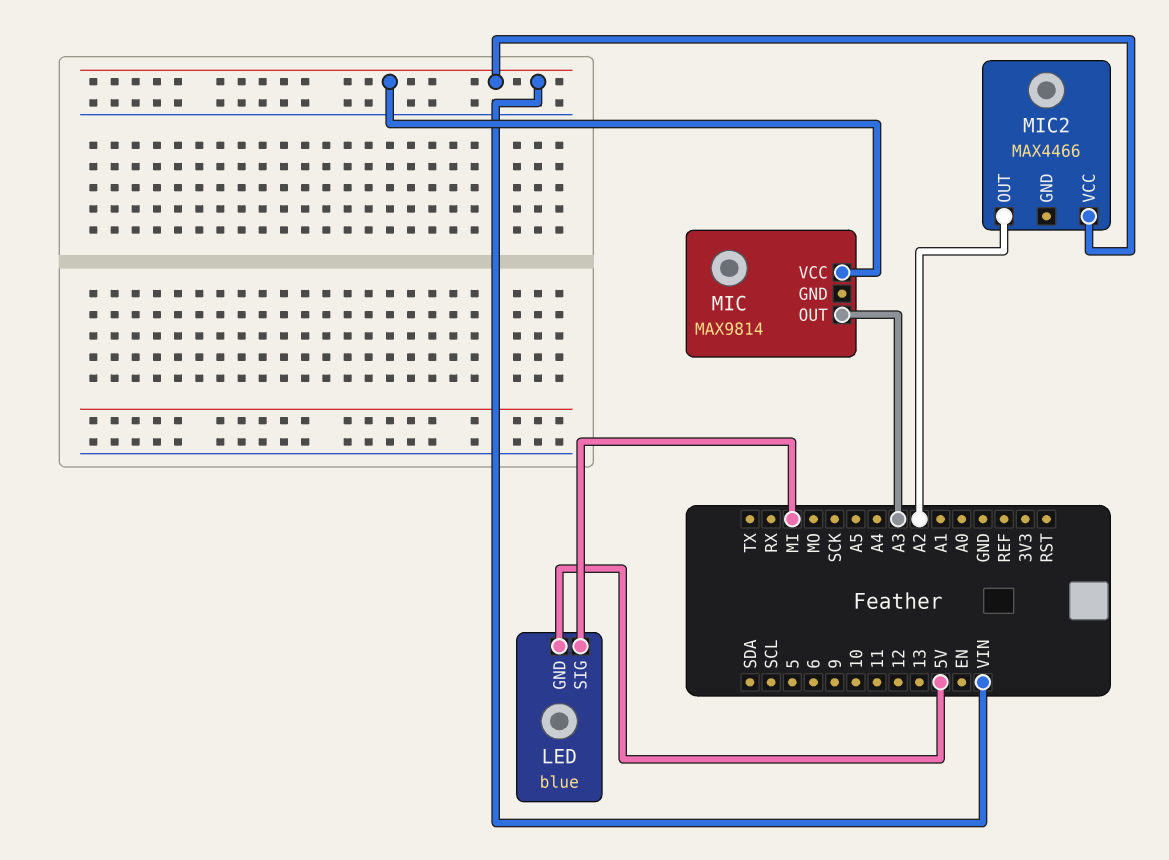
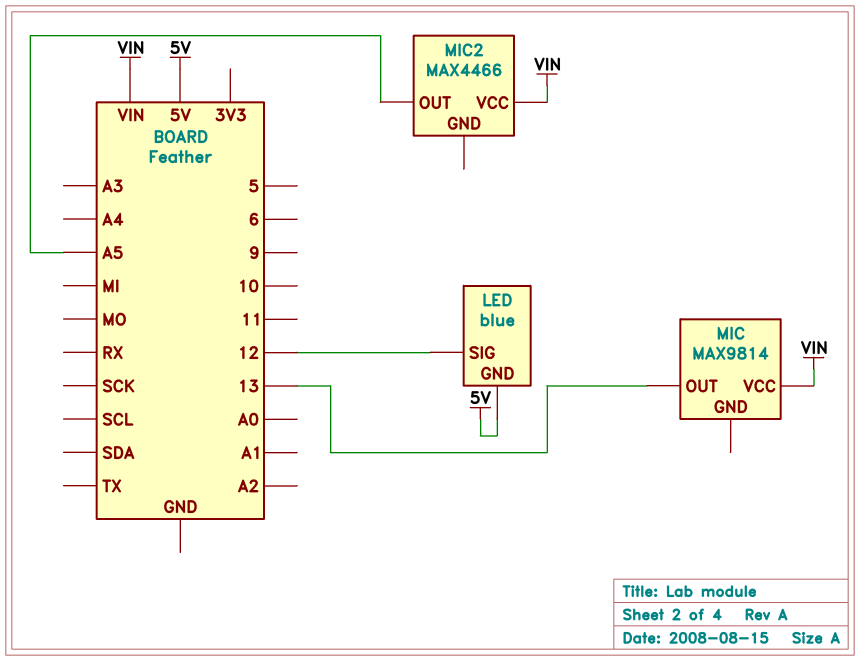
LED pin SIG: MI -> 12
MIC pin OUT: A3 -> 13
MIC2 pin OUT: A2 -> A5

